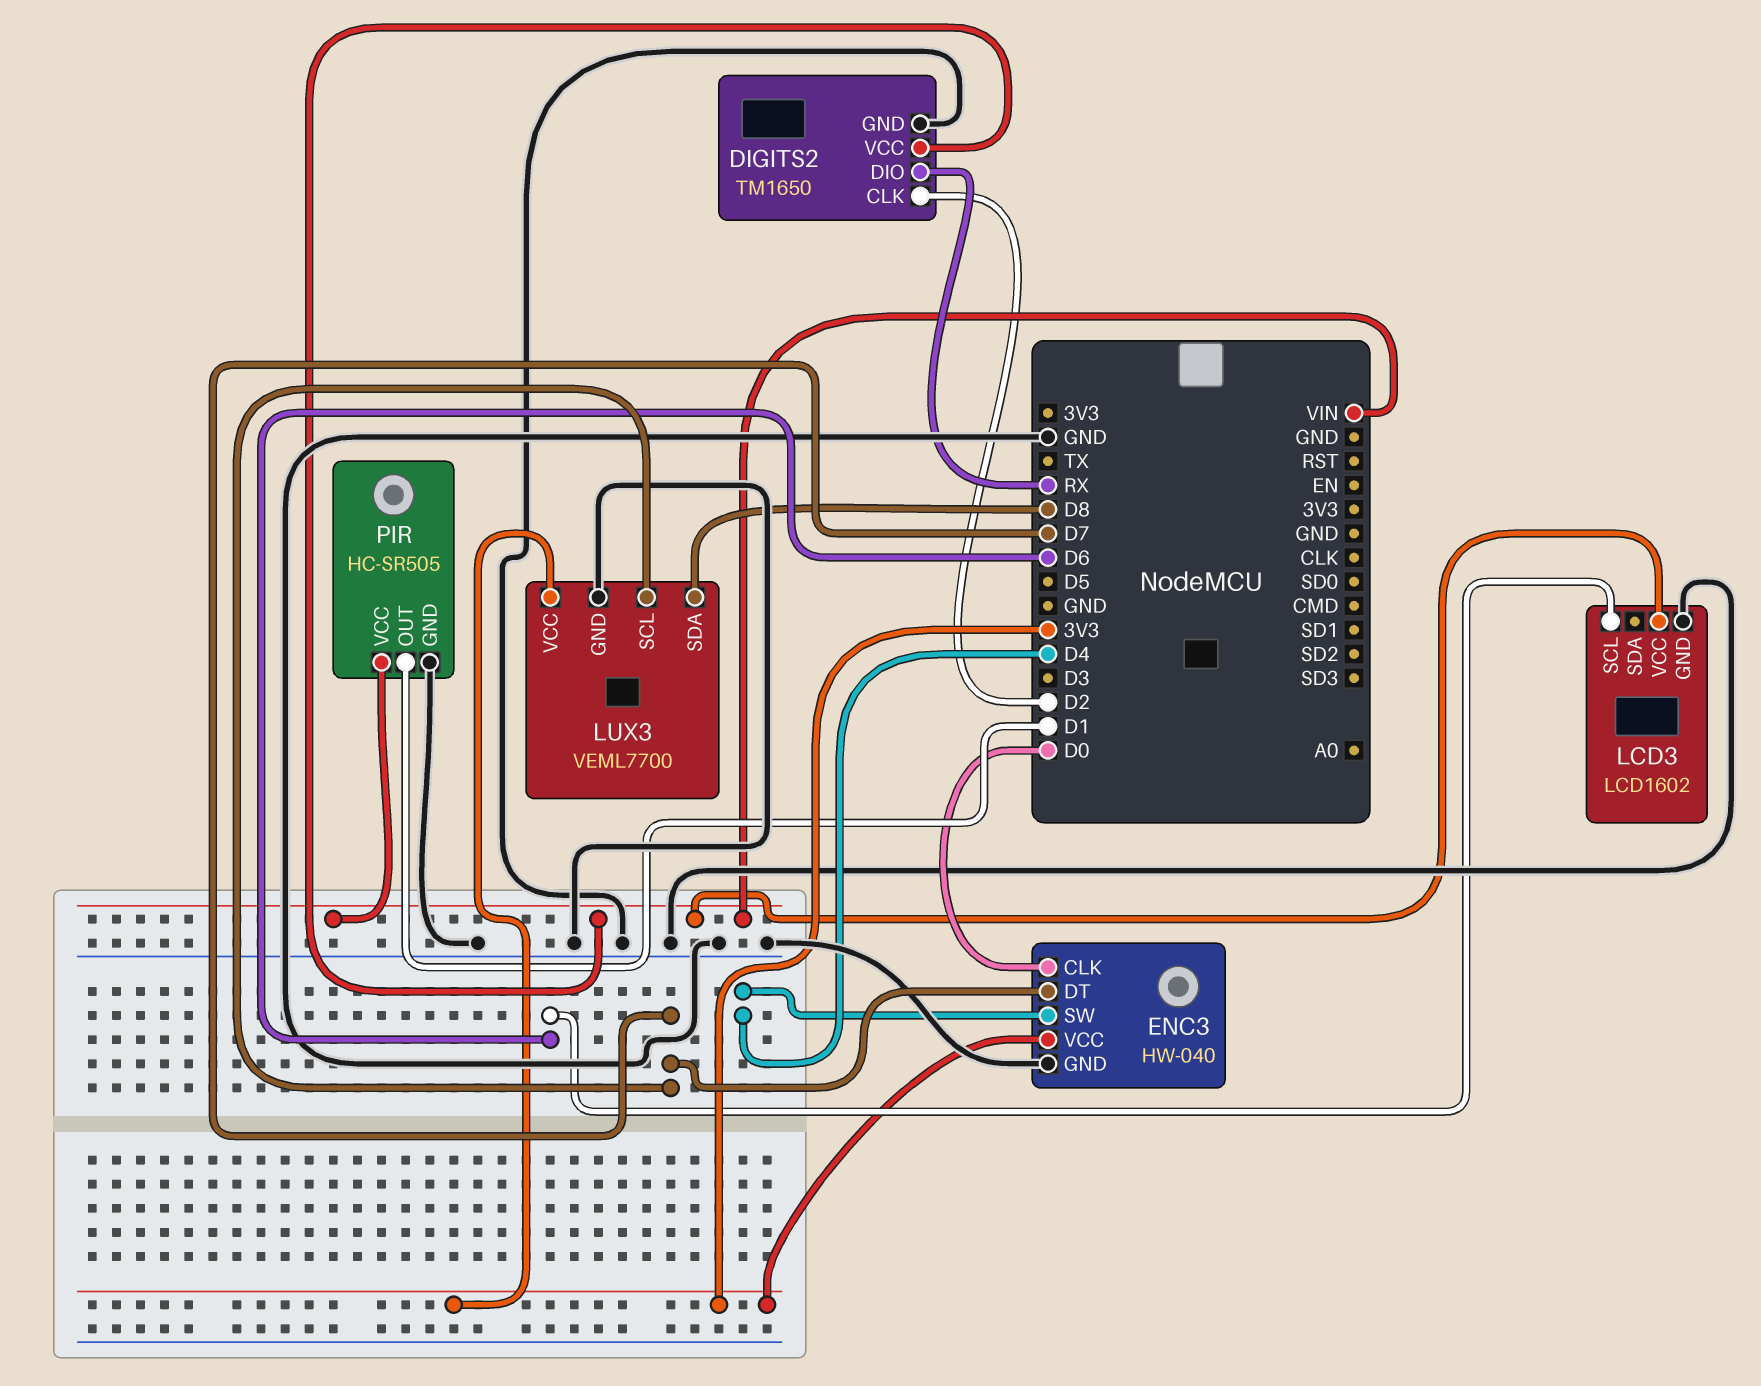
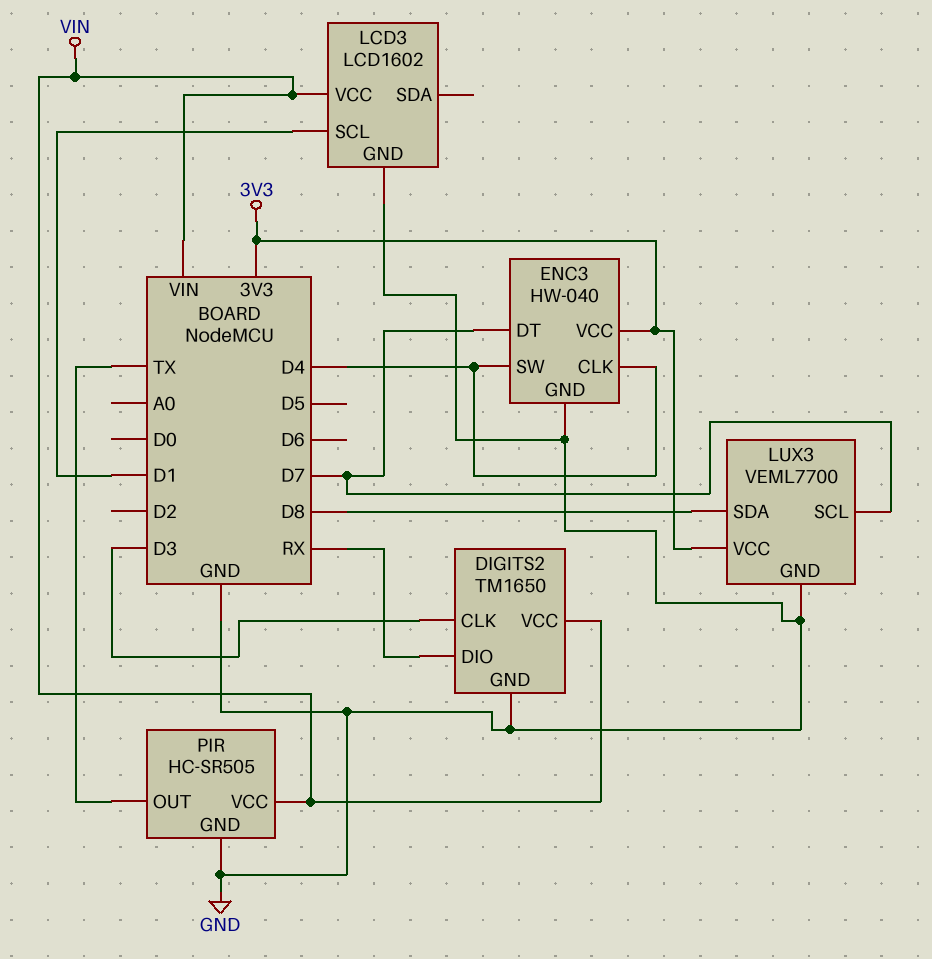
DIGITS2 pin CLK: D2 -> D3
ENC3 pin CLK: D0 -> D4
LCD3 pin SCL: D6 -> D1
PIR pin OUT: D1 -> TX

